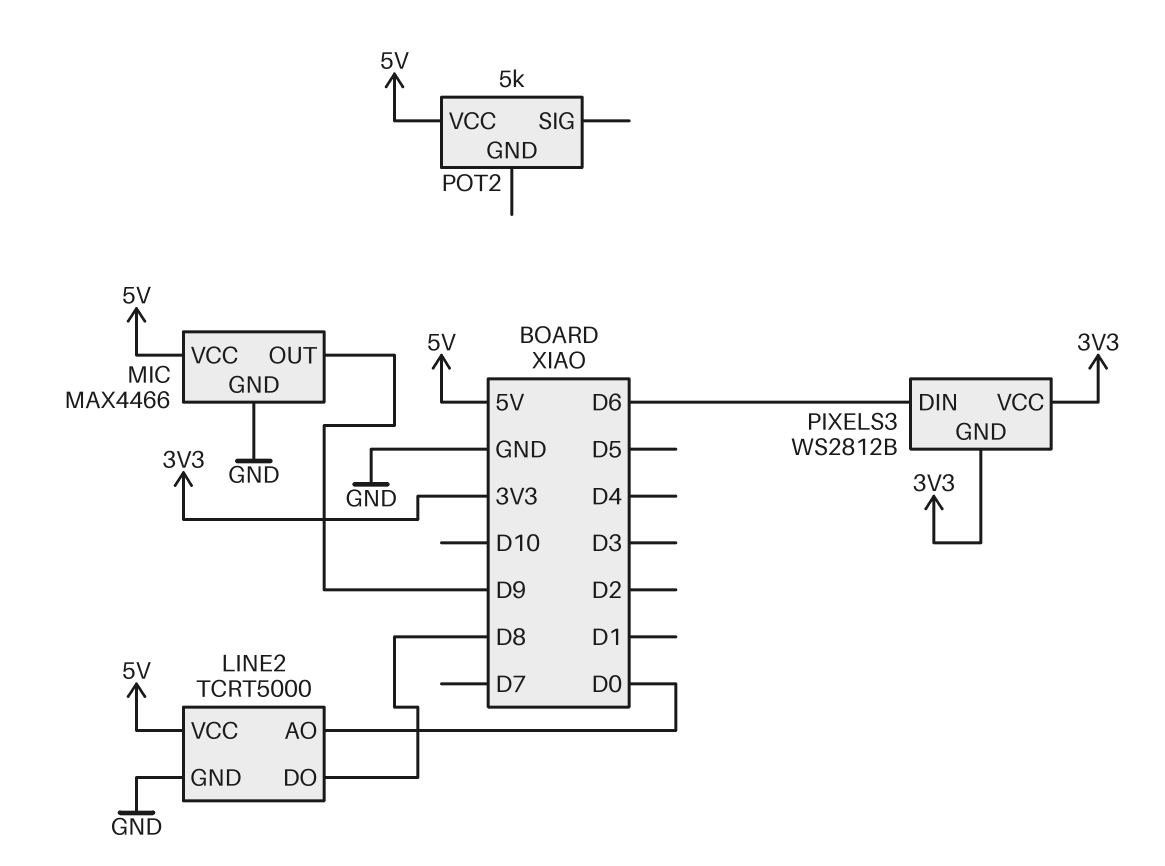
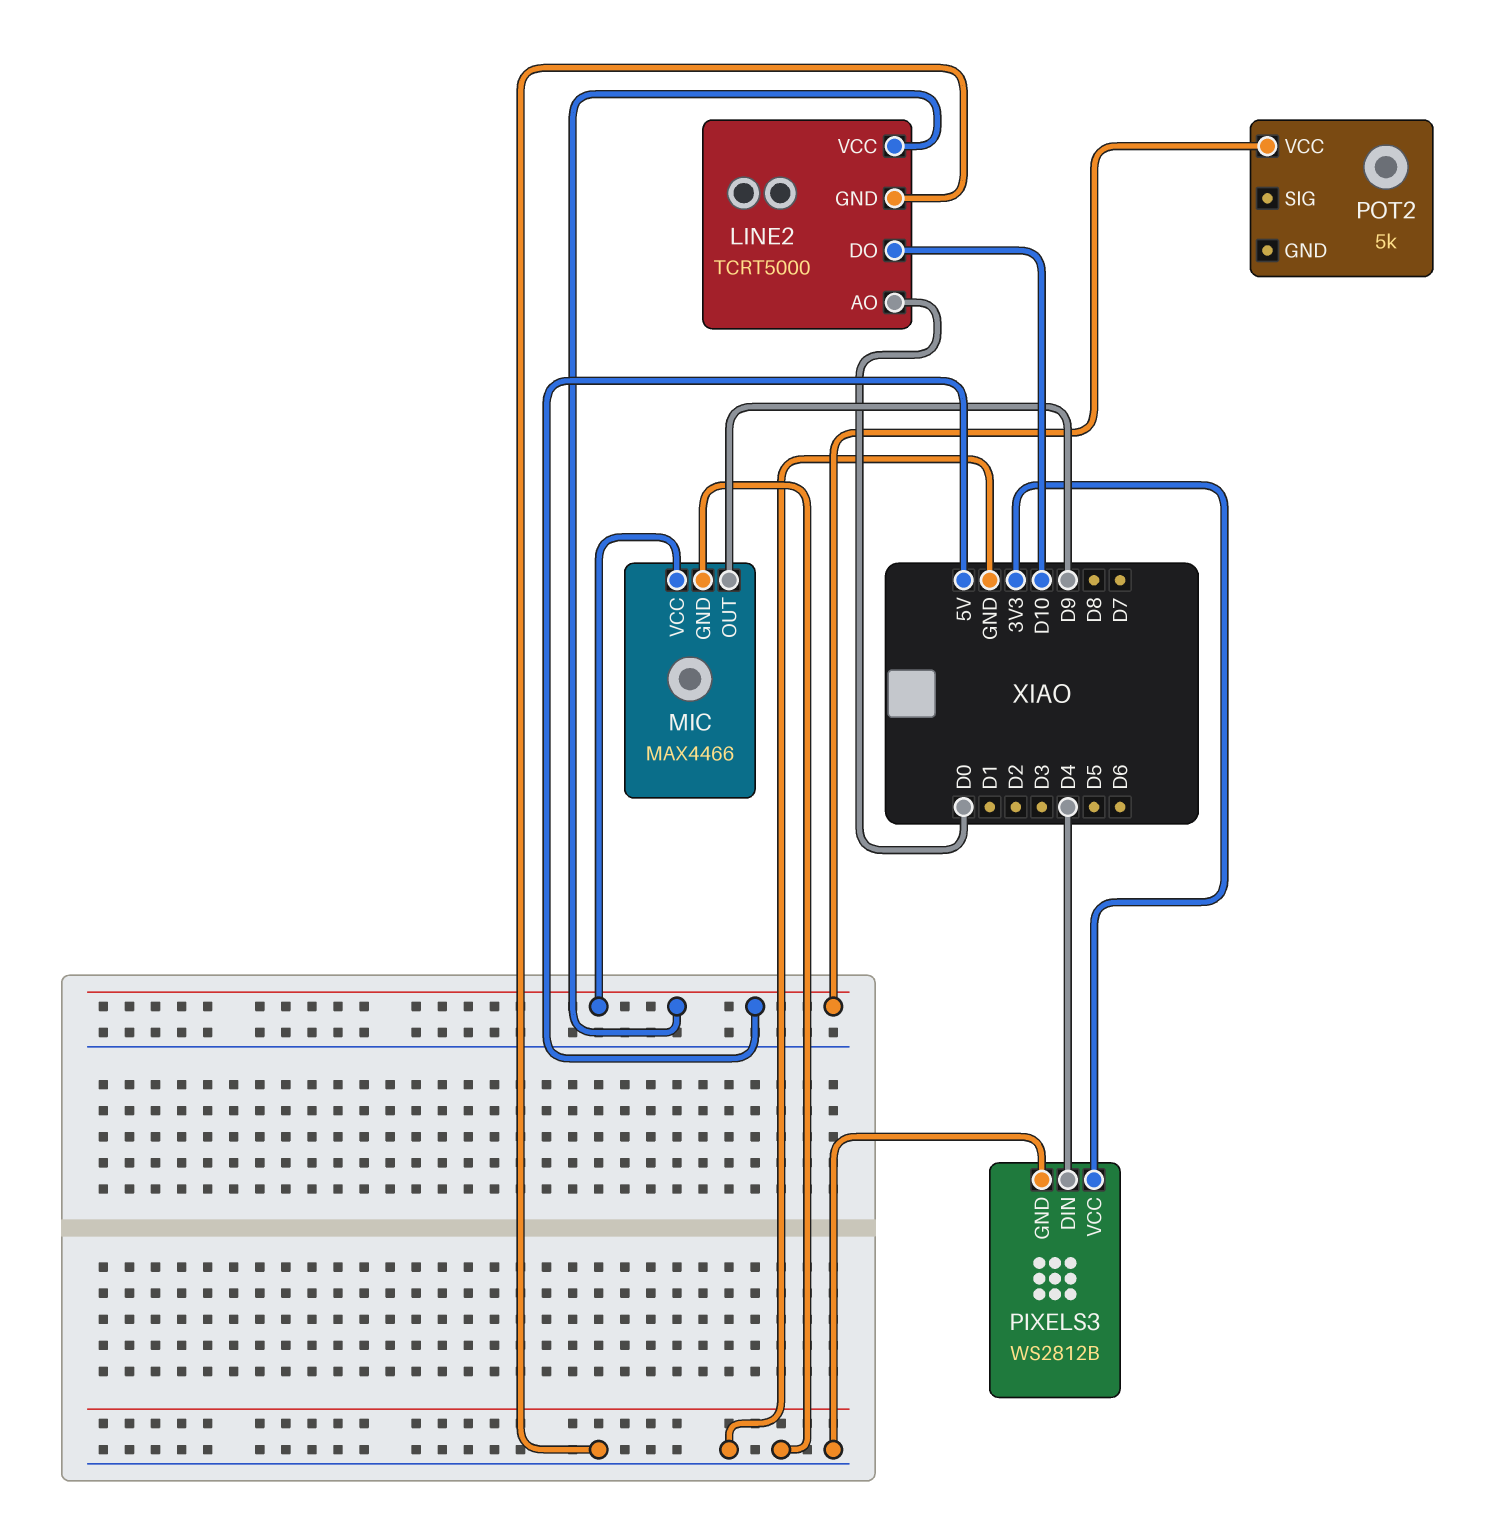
LINE2 pin DO: D8 -> D10
PIXELS3 pin DIN: D6 -> D4
PIXELS3 pin GND: 3V3 -> GND

